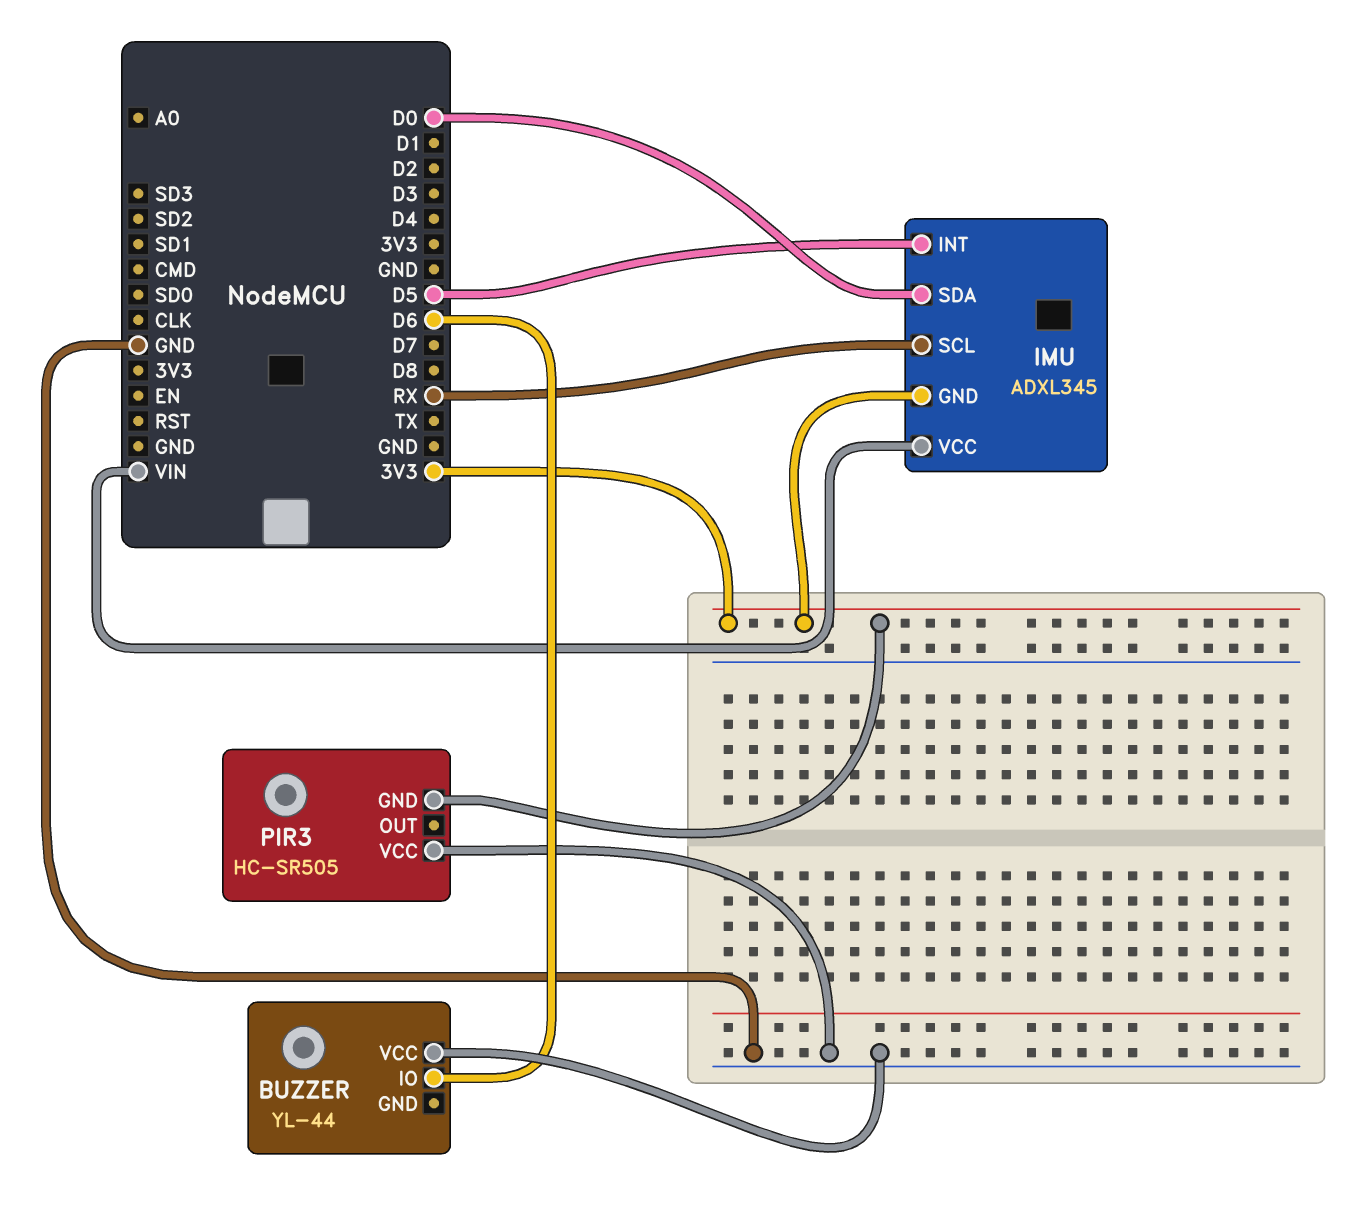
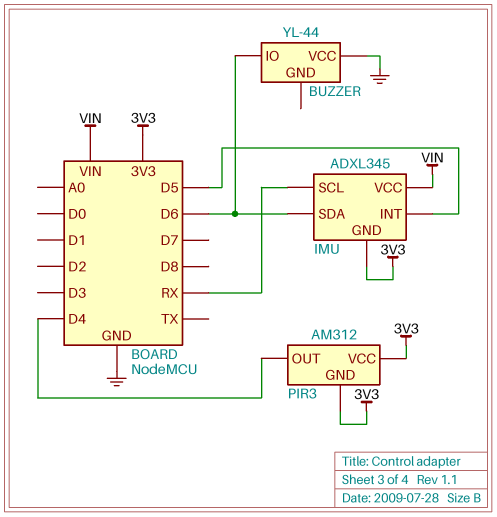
IMU pin SDA: D0 -> D6
PIR3: HC-SR505 -> AM312
PIR3 pin OUT: none -> D4
PIR3 pin VCC: GND -> 3V3

